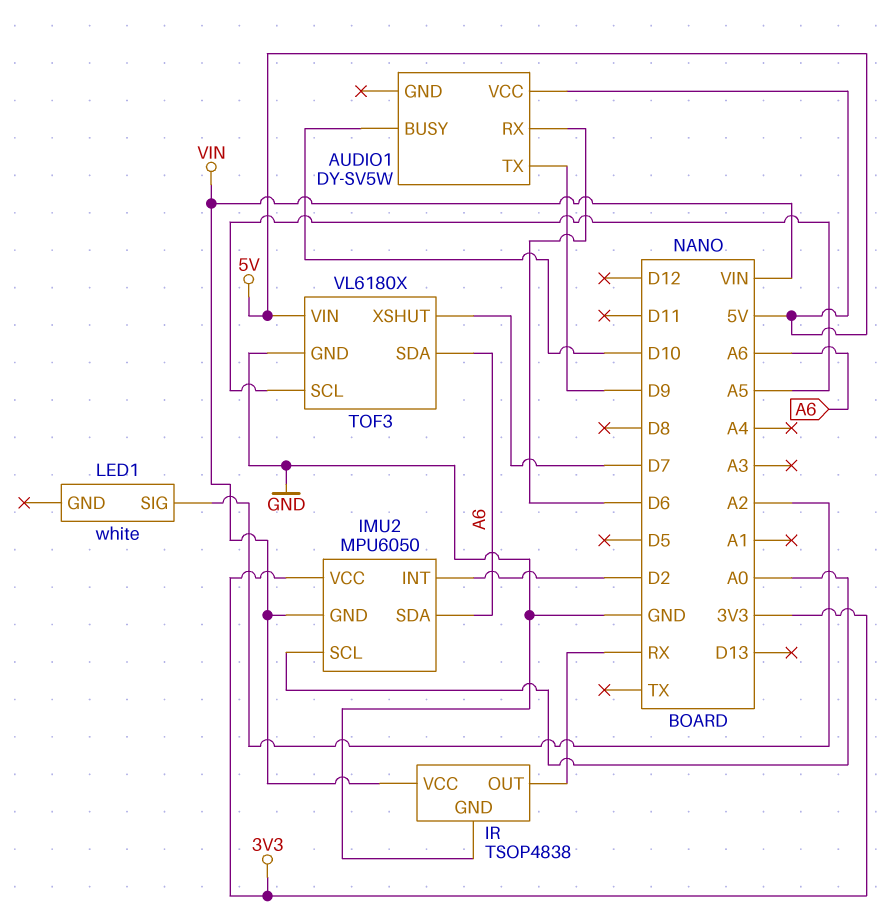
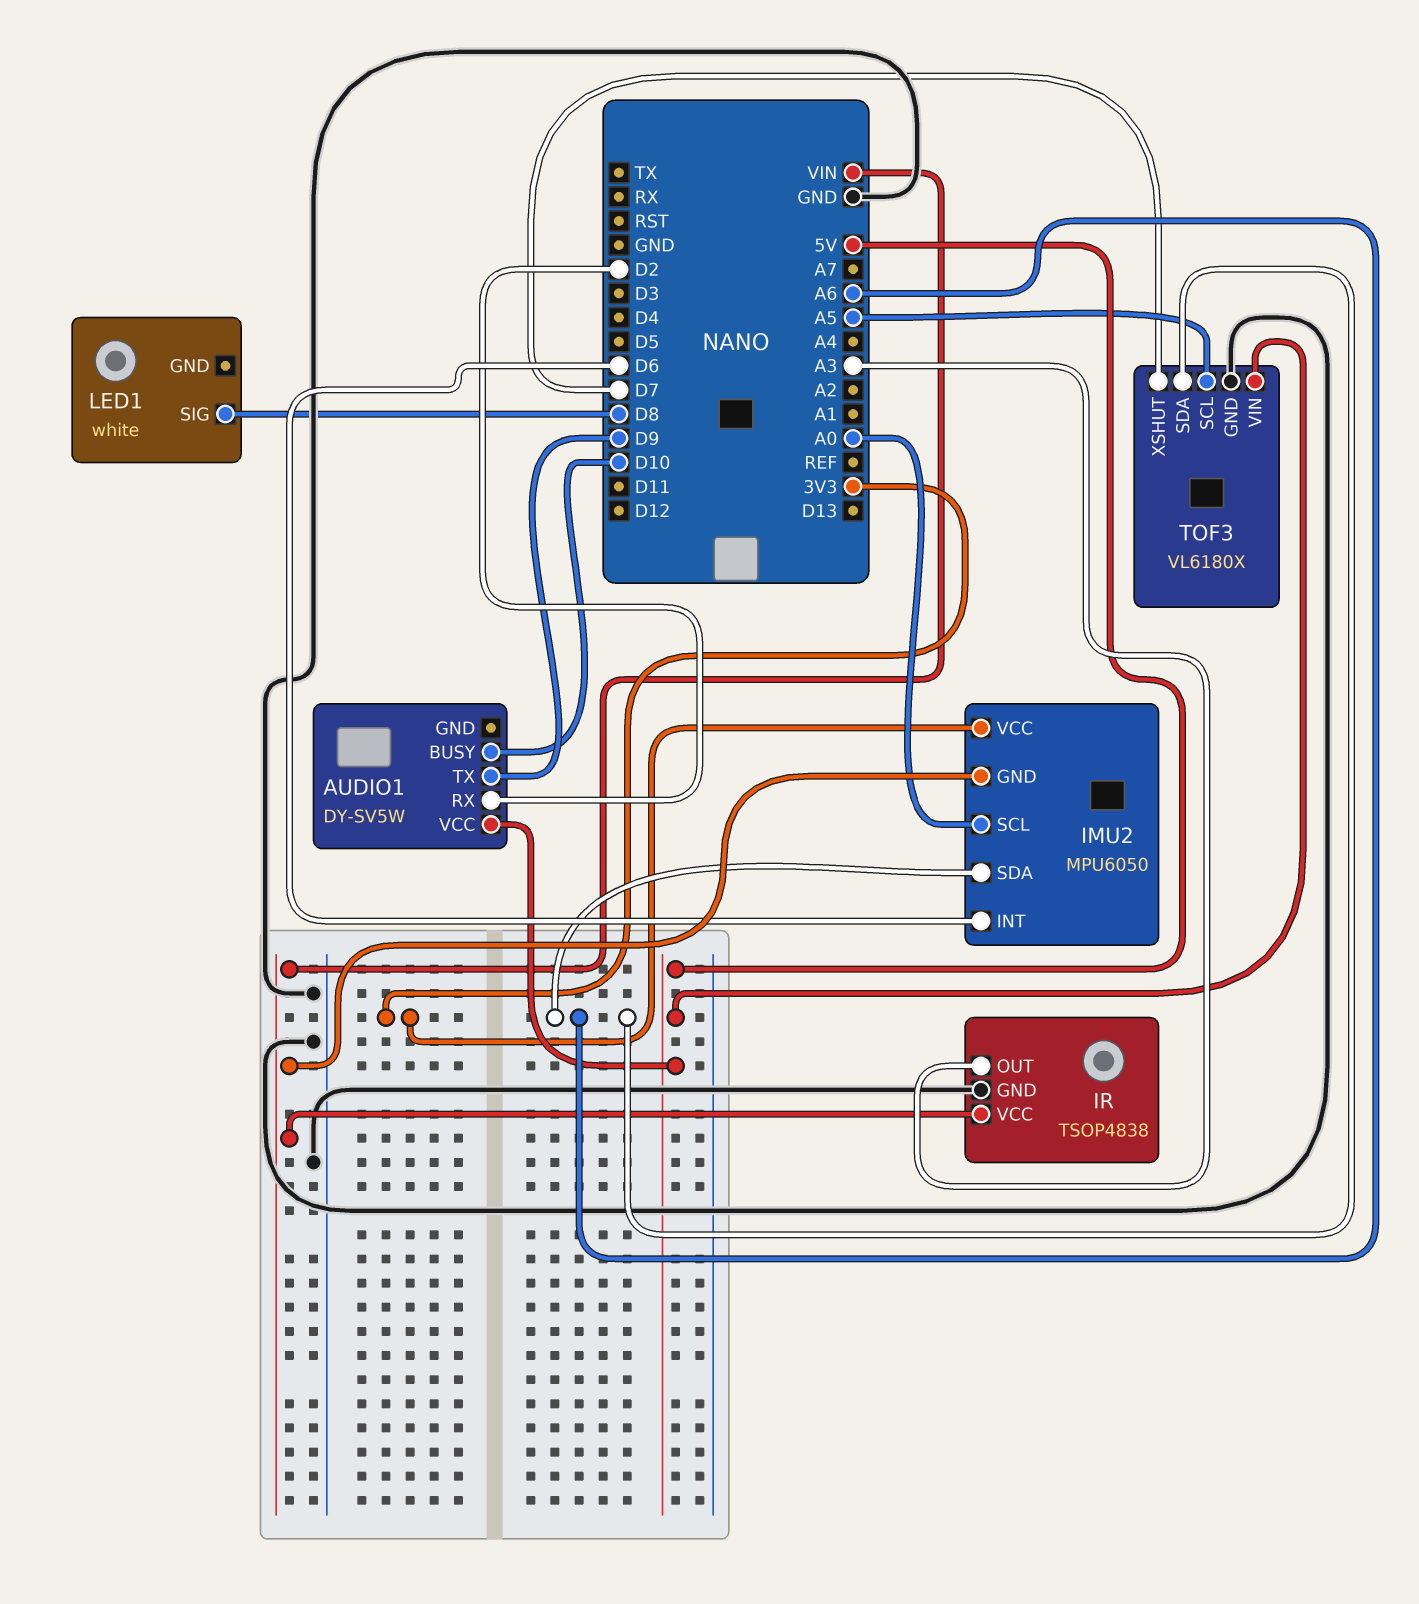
AUDIO1 pin RX: D6 -> D2
IMU2 pin INT: D2 -> D6
IR pin OUT: RX -> A3
LED1 pin SIG: A2 -> D8

